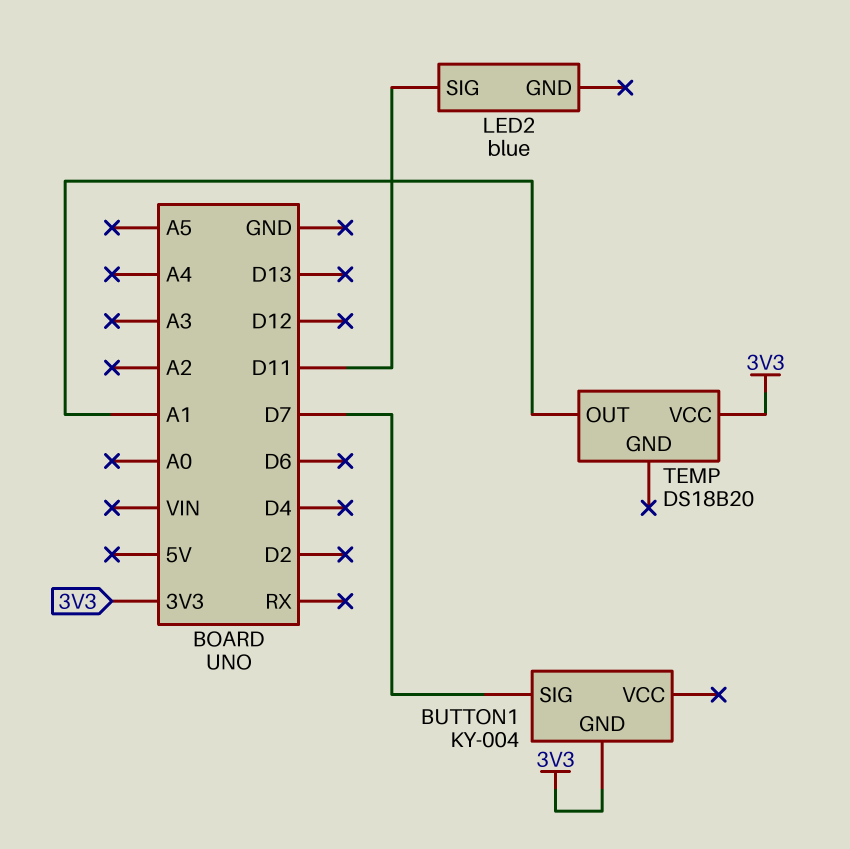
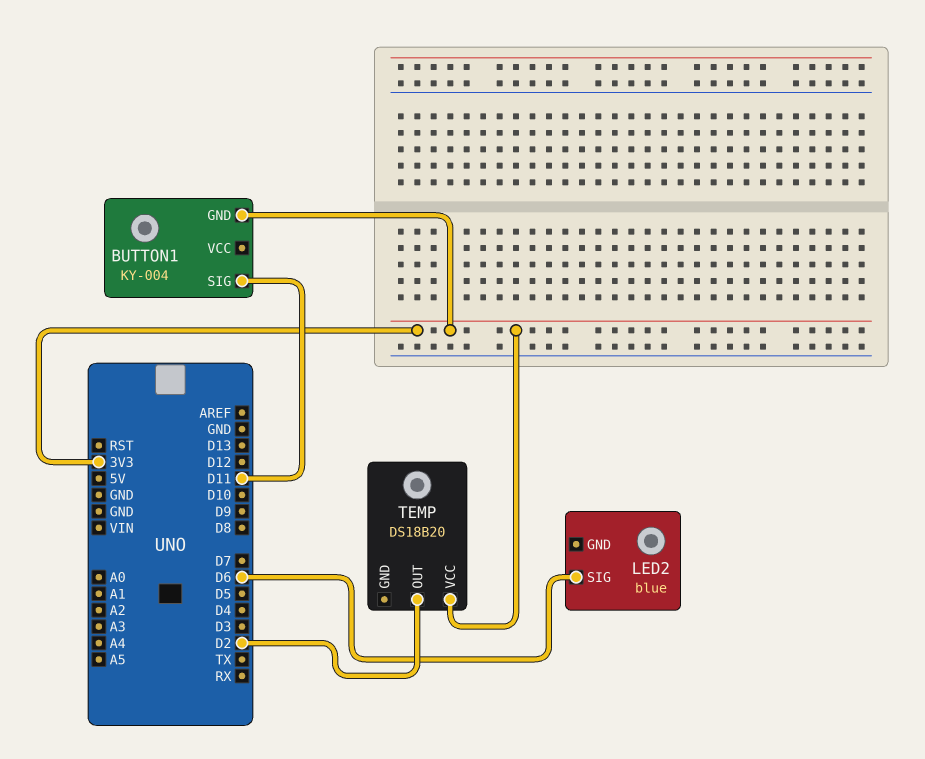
BUTTON1 pin SIG: D7 -> D11
LED2 pin SIG: D11 -> D6
TEMP pin OUT: A1 -> D2

